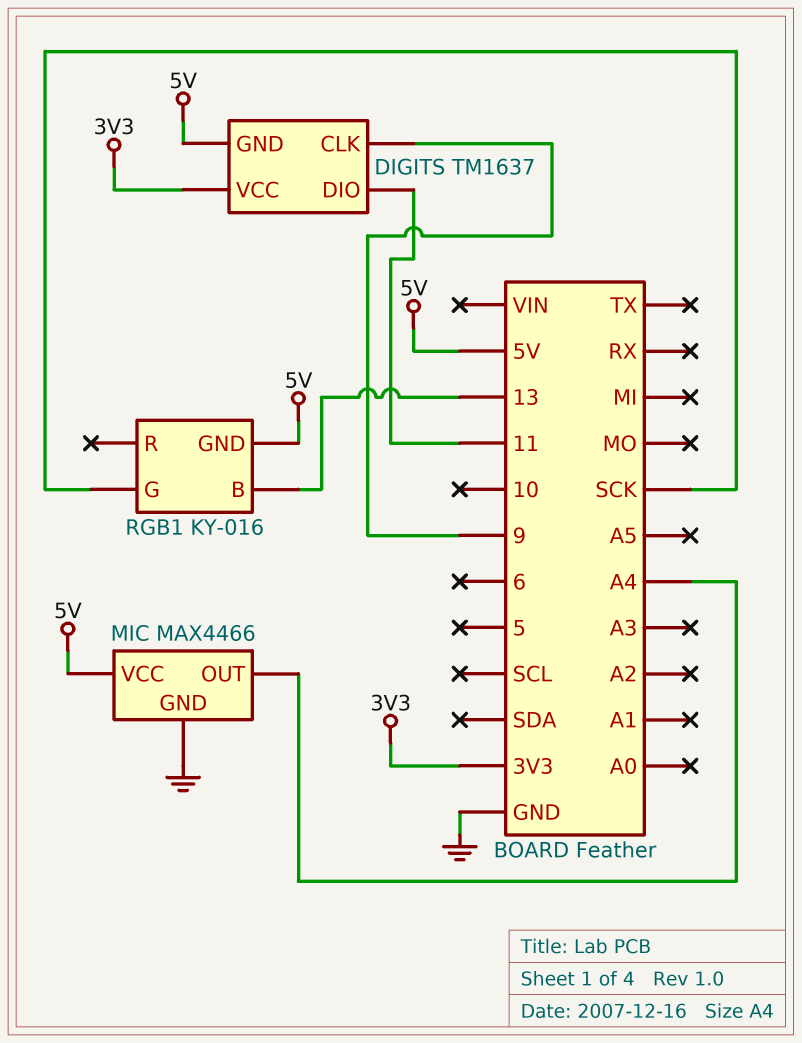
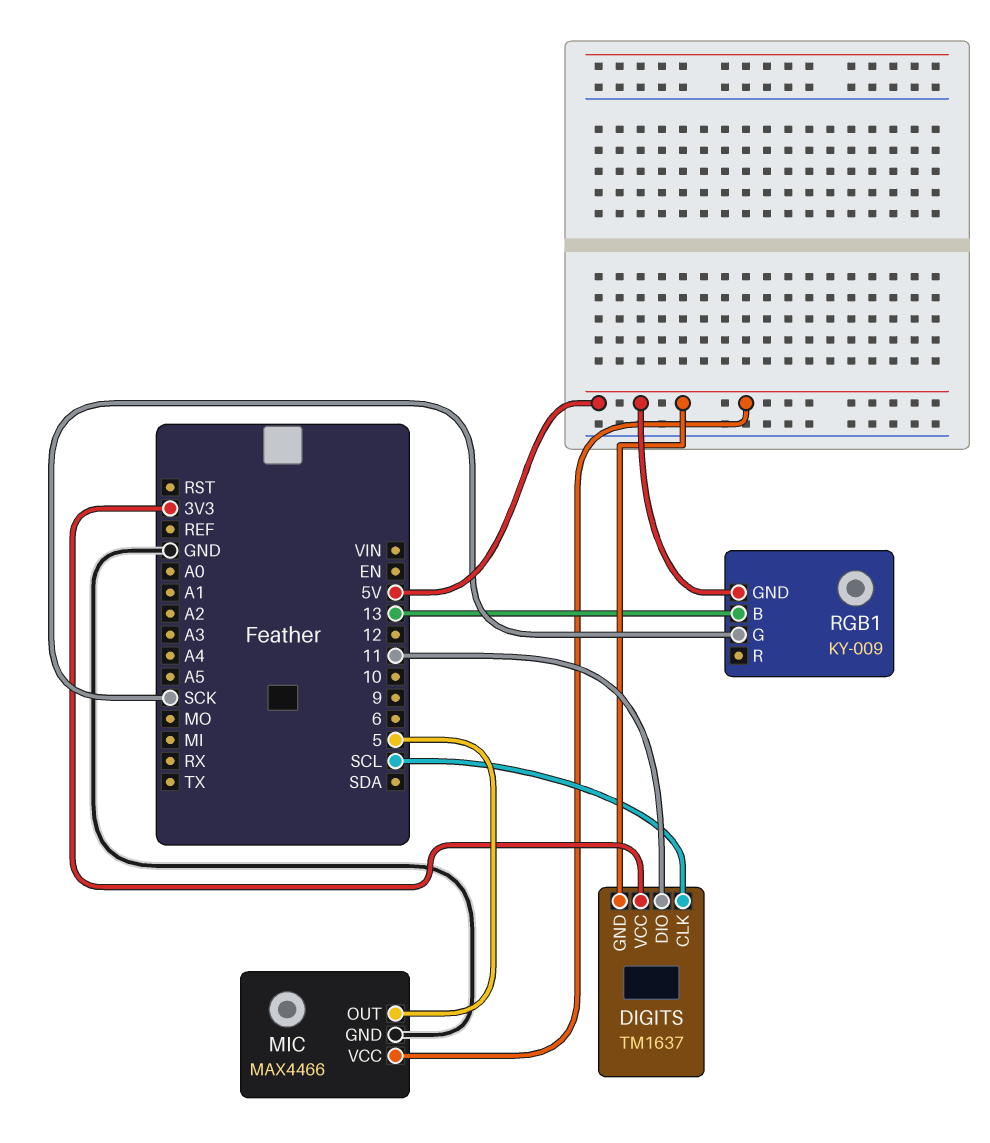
DIGITS pin CLK: 9 -> SCL
MIC pin OUT: A4 -> 5
RGB1: KY-016 -> KY-009

